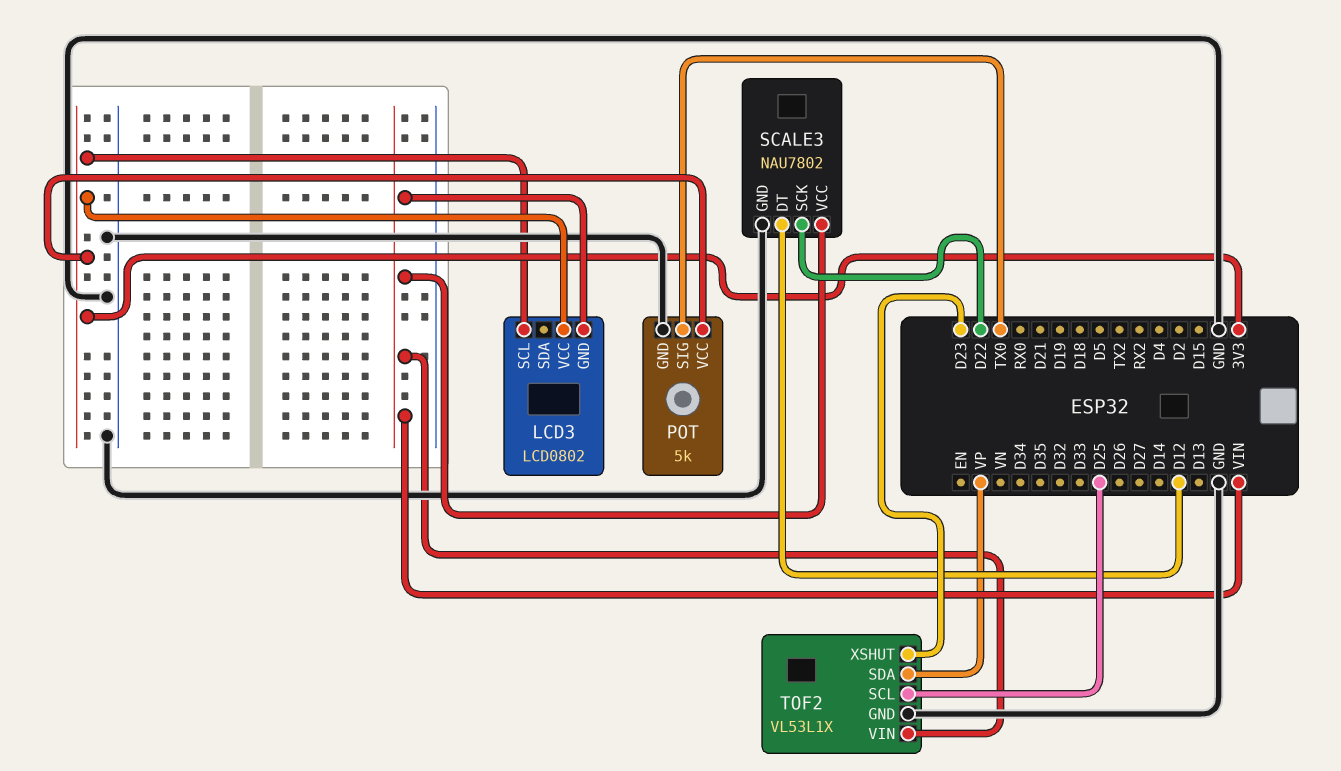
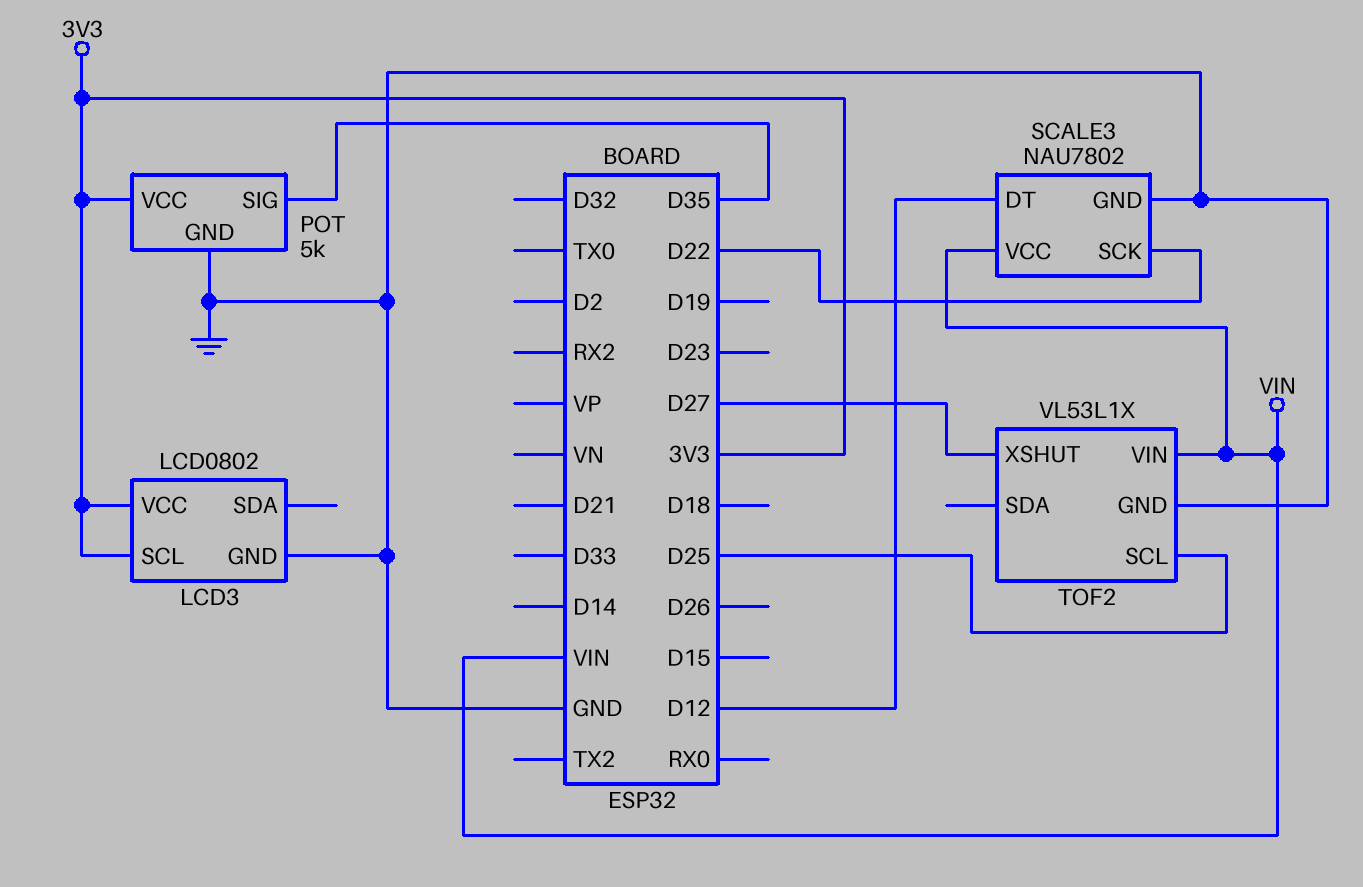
LCD3 pin GND: VIN -> GND
POT pin SIG: TX0 -> D35
TOF2 pin SDA: VP -> none
TOF2 pin XSHUT: D23 -> D27

